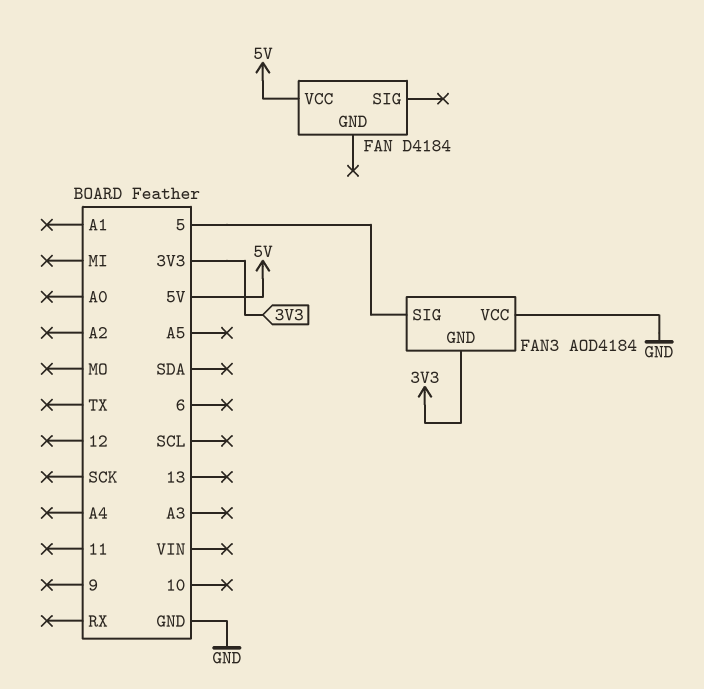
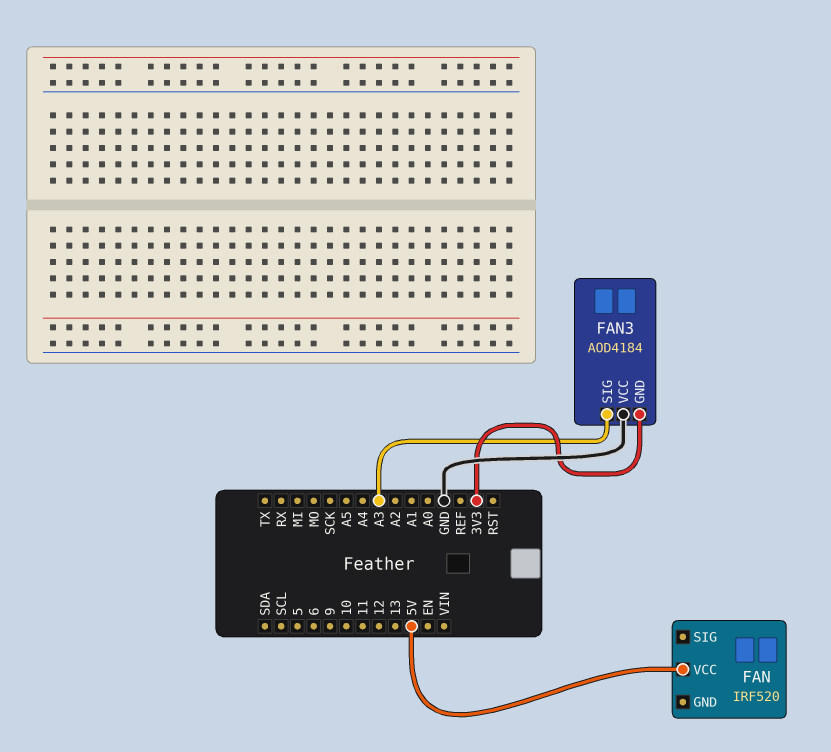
FAN: D4184 -> IRF520
FAN3 pin SIG: 5 -> A3

